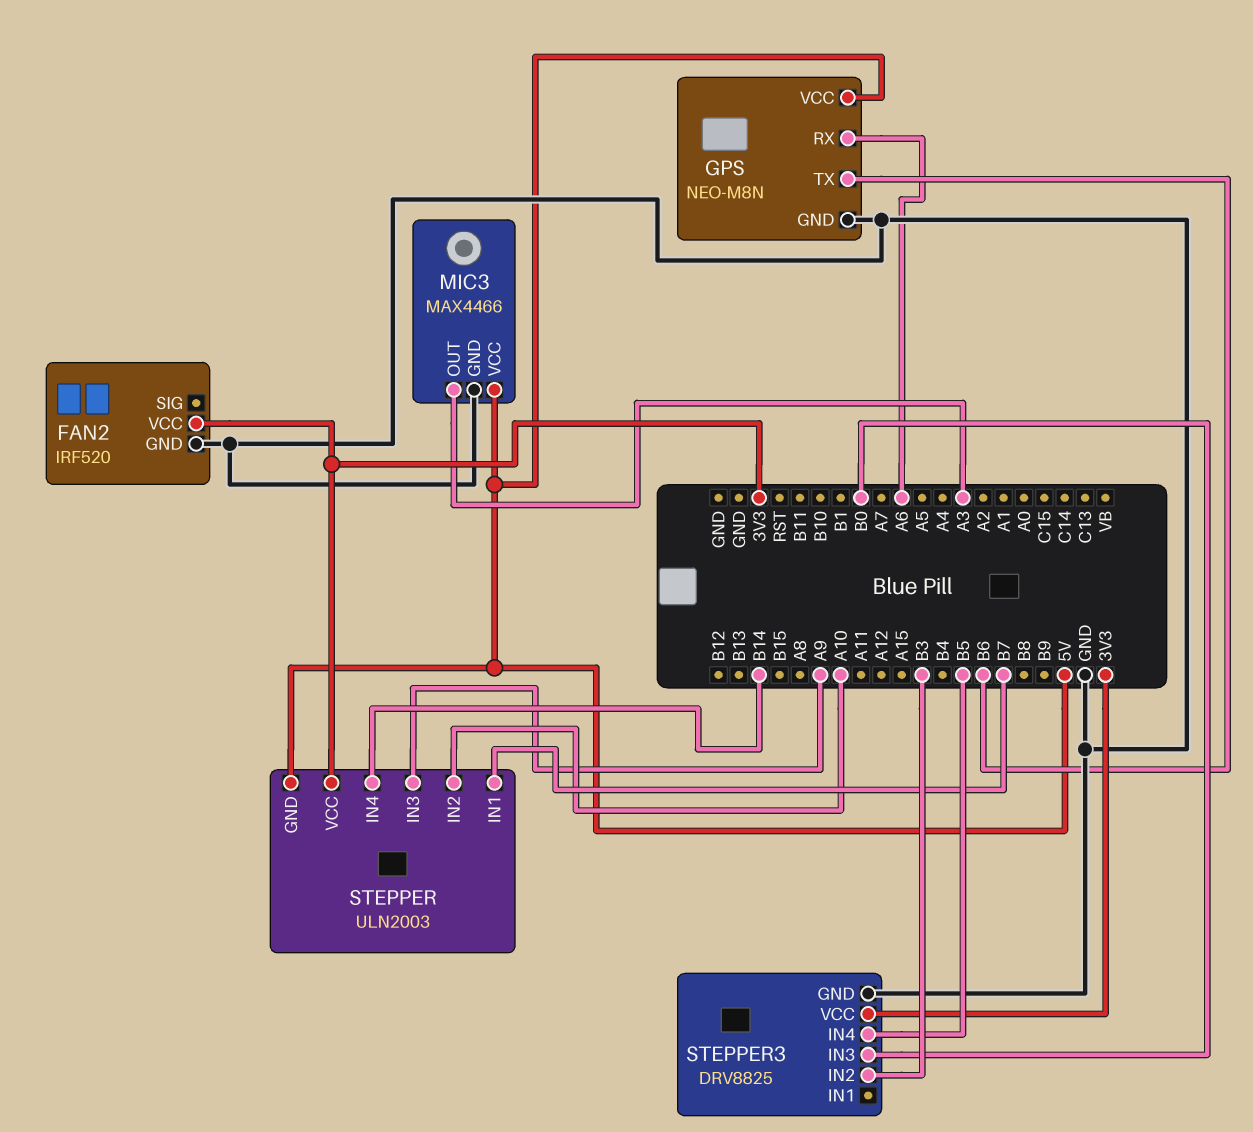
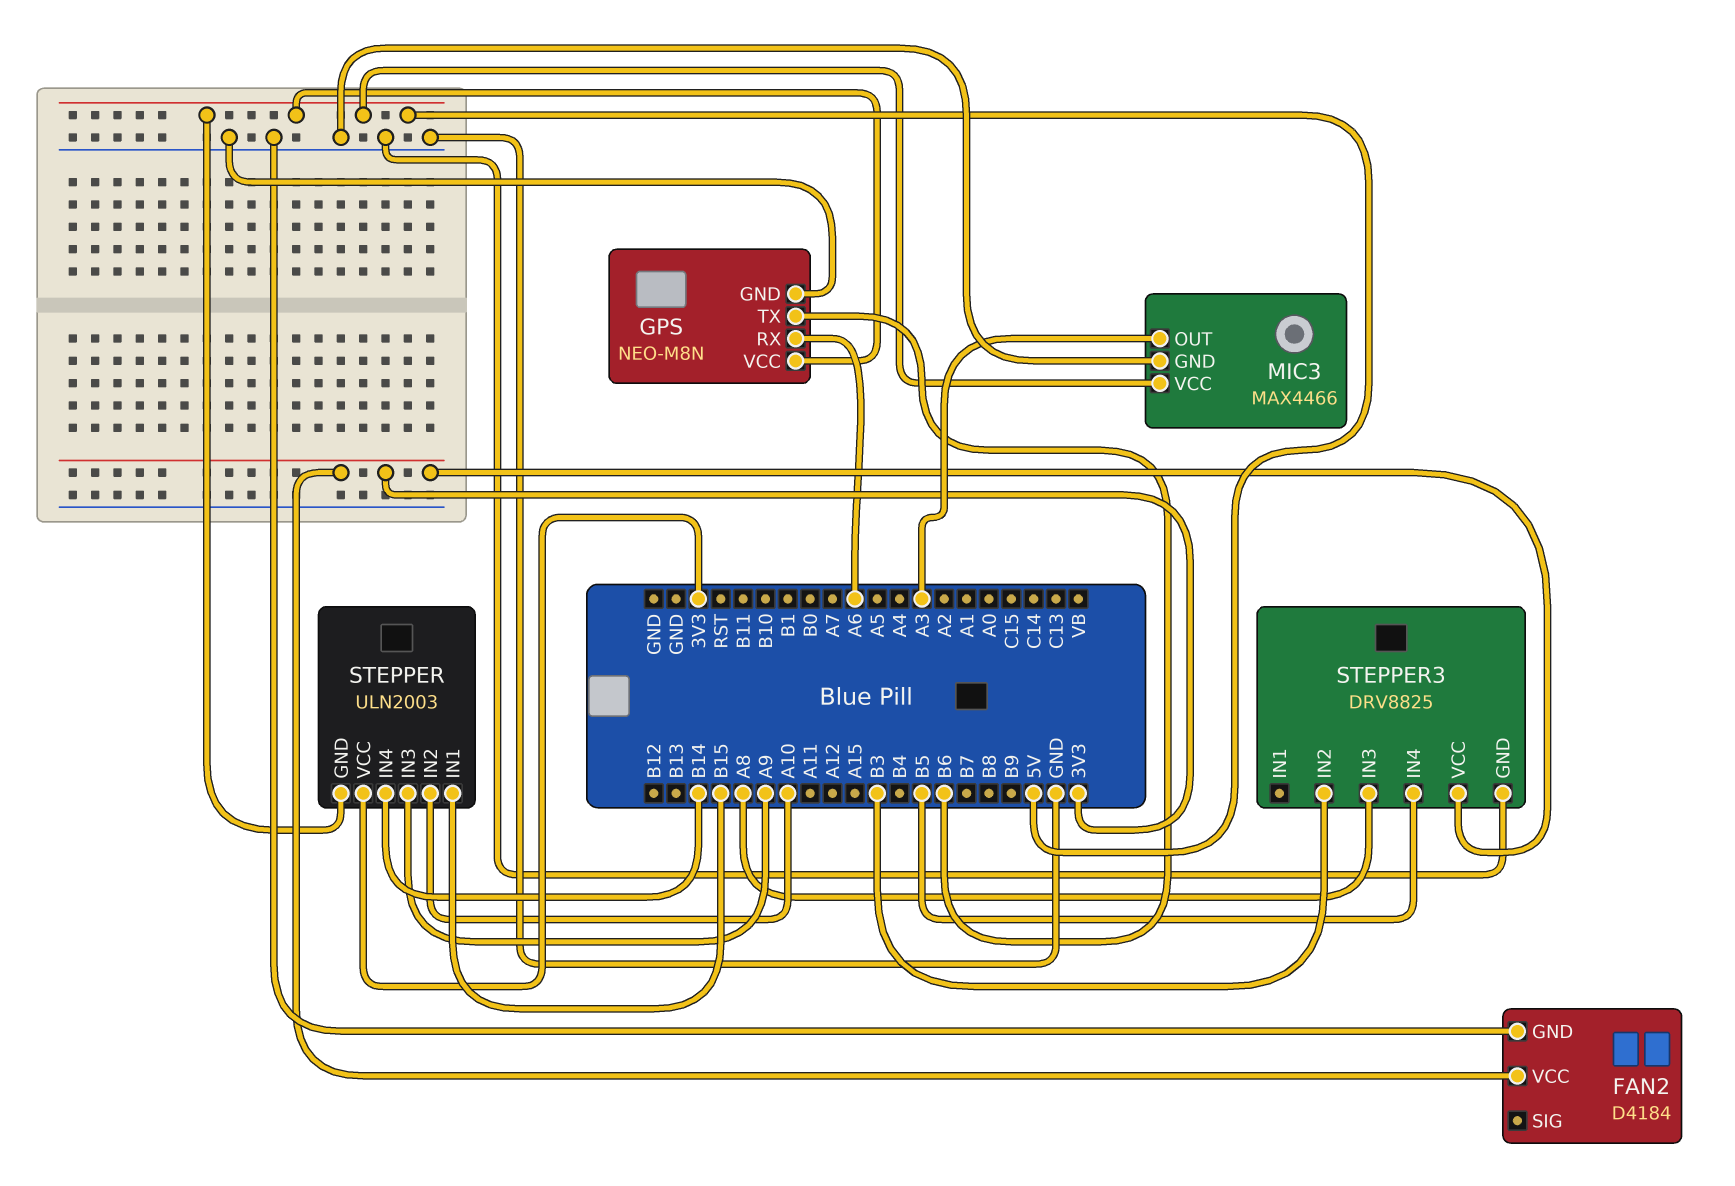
FAN2: IRF520 -> D4184
STEPPER pin IN1: B7 -> B15
STEPPER3 pin IN3: B0 -> A8

